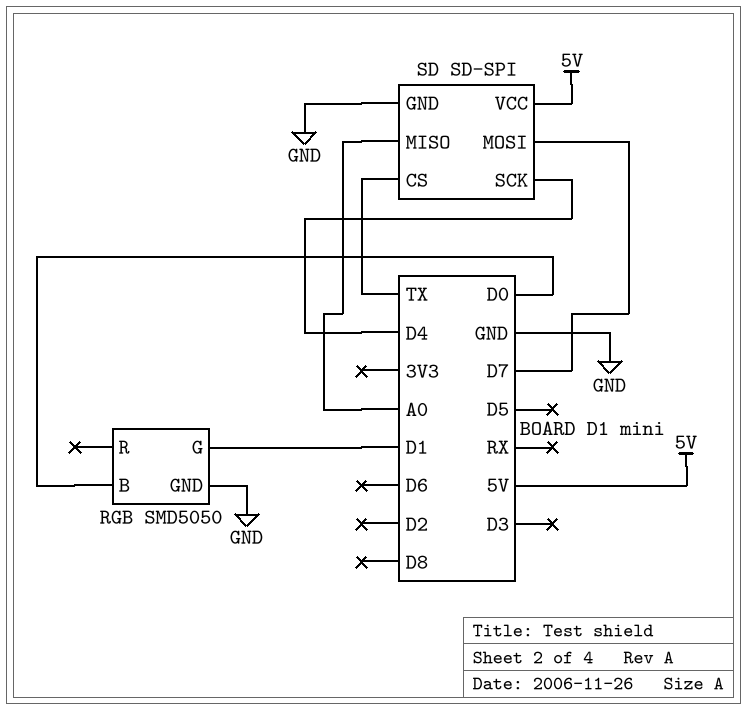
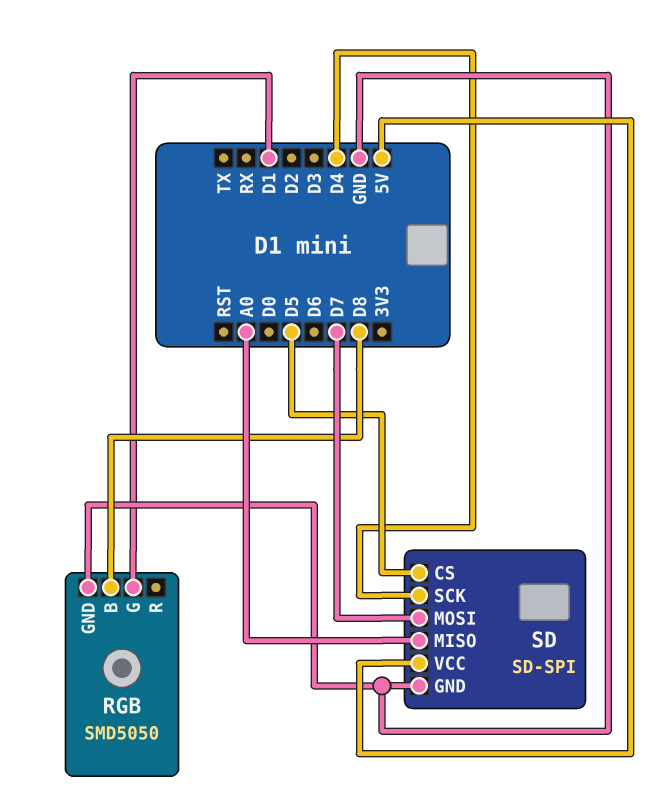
RGB pin B: D0 -> D8
SD pin CS: TX -> D5

